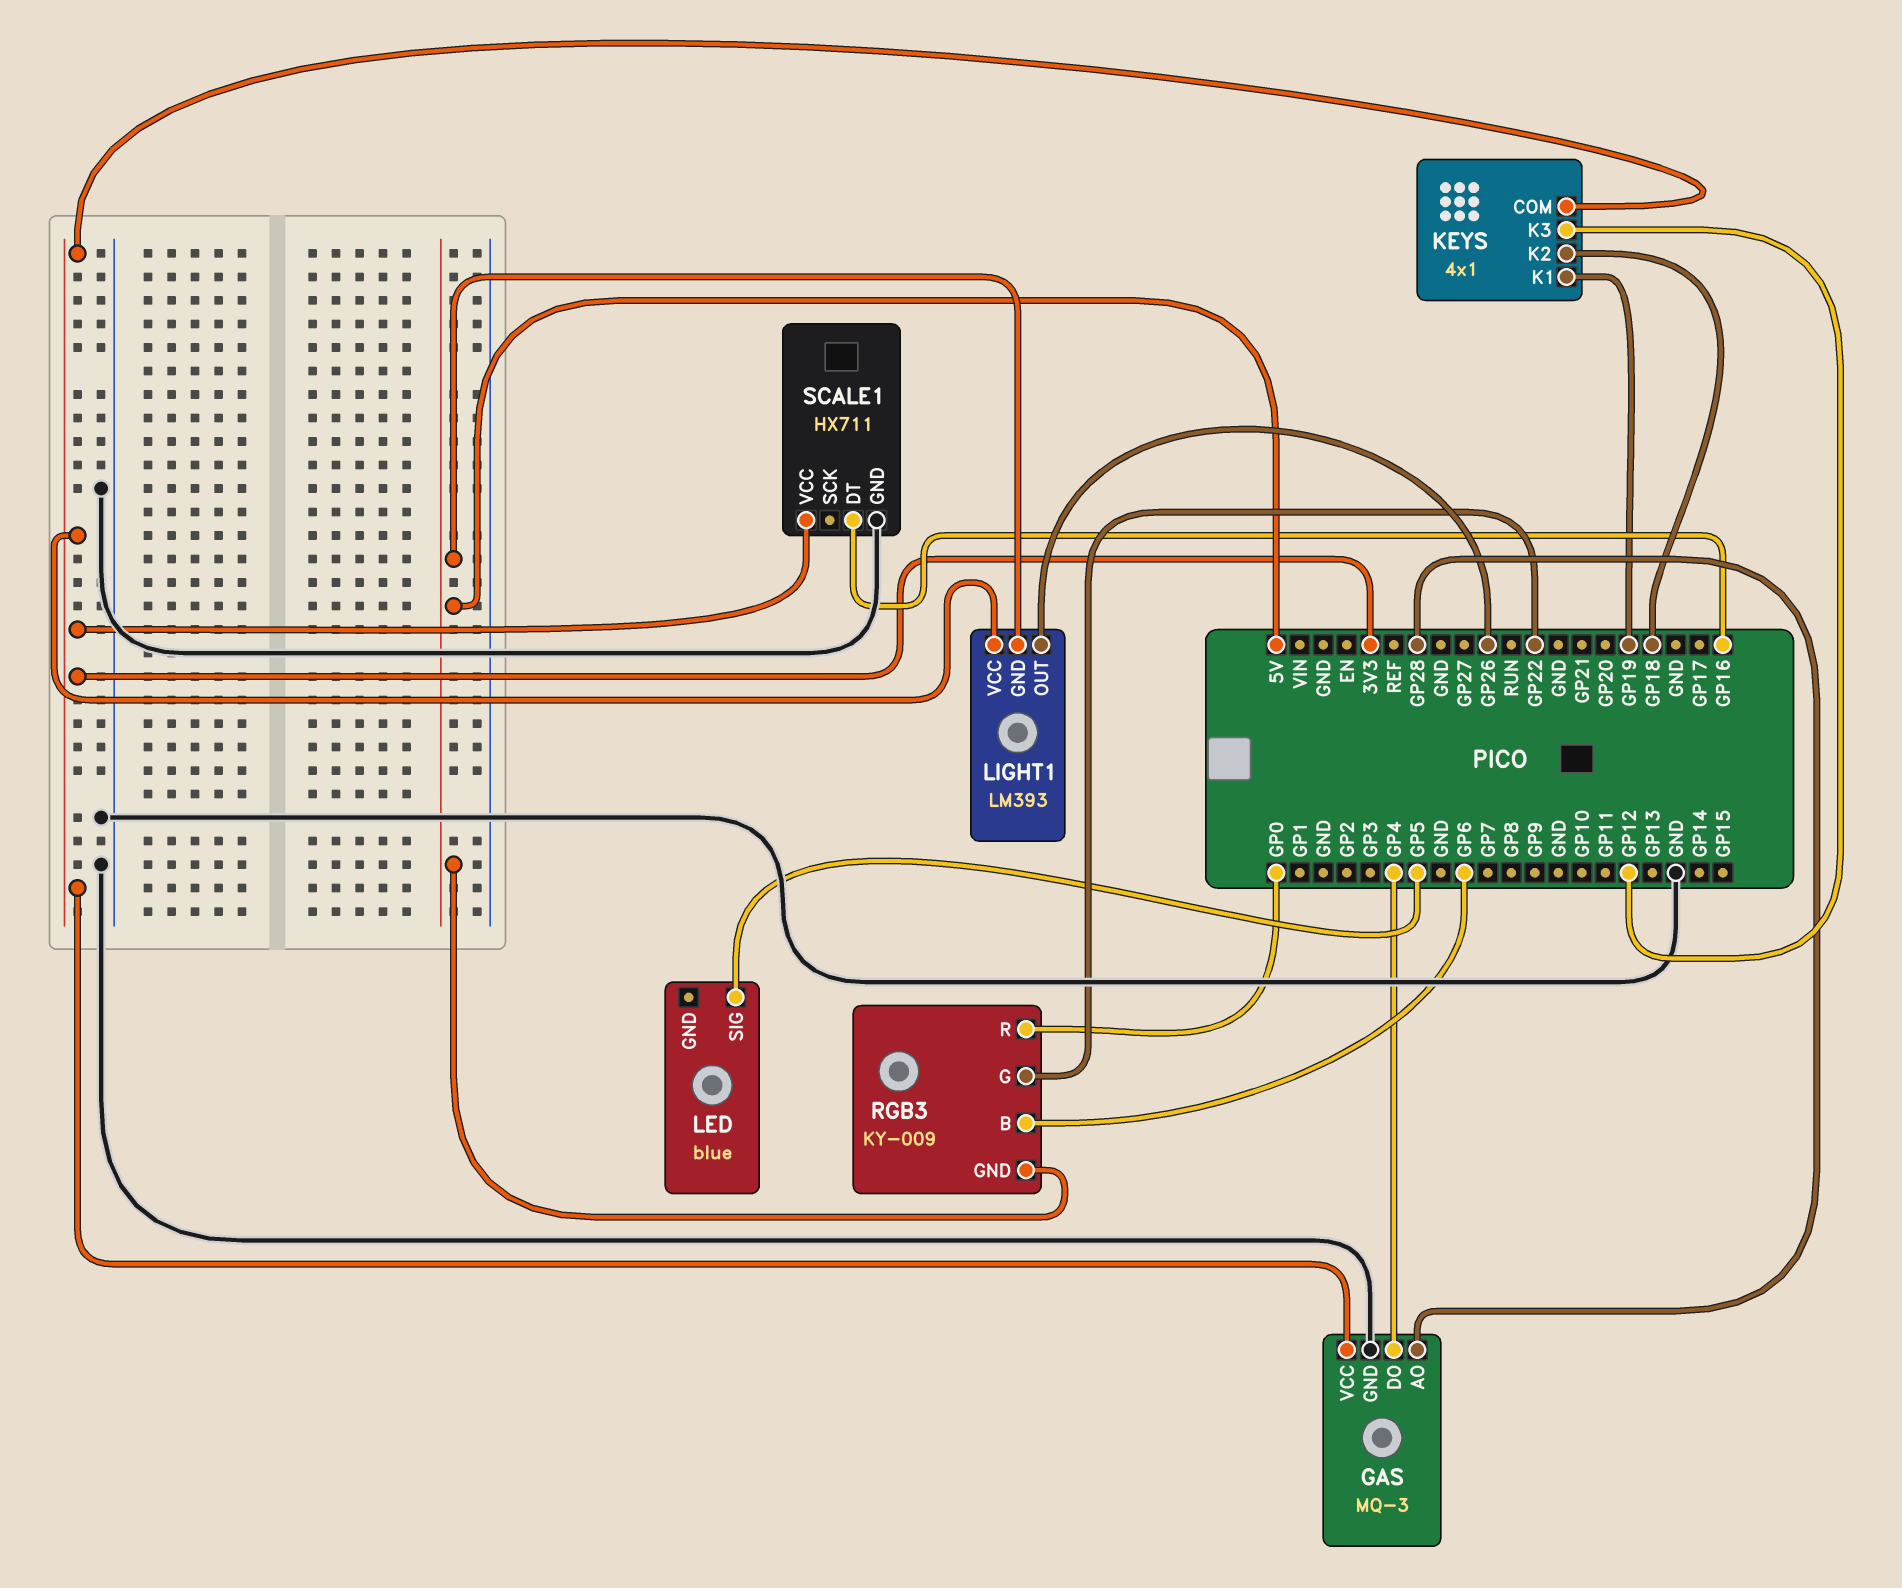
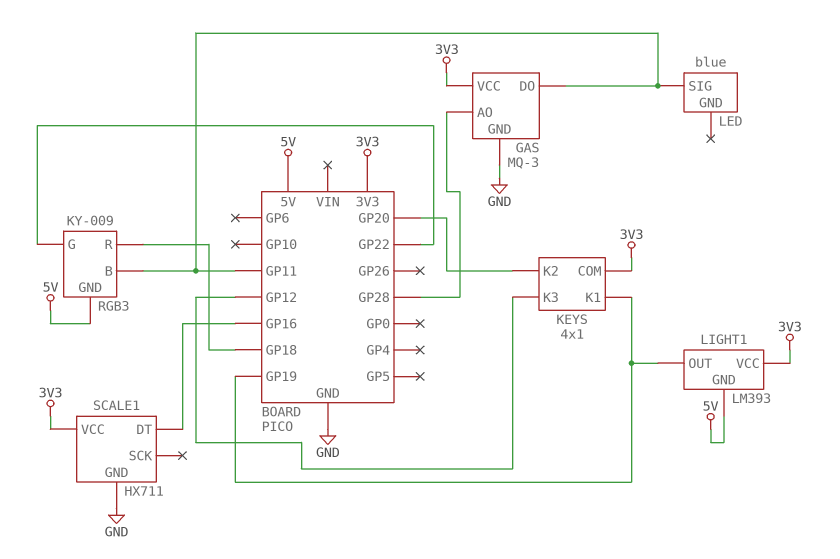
GAS pin DO: GP4 -> GP11
KEYS pin K2: GP18 -> GP20
LED pin SIG: GP5 -> GP11
LIGHT1 pin OUT: GP26 -> GP19
RGB3 pin B: GP6 -> GP11
RGB3 pin R: GP0 -> GP18

